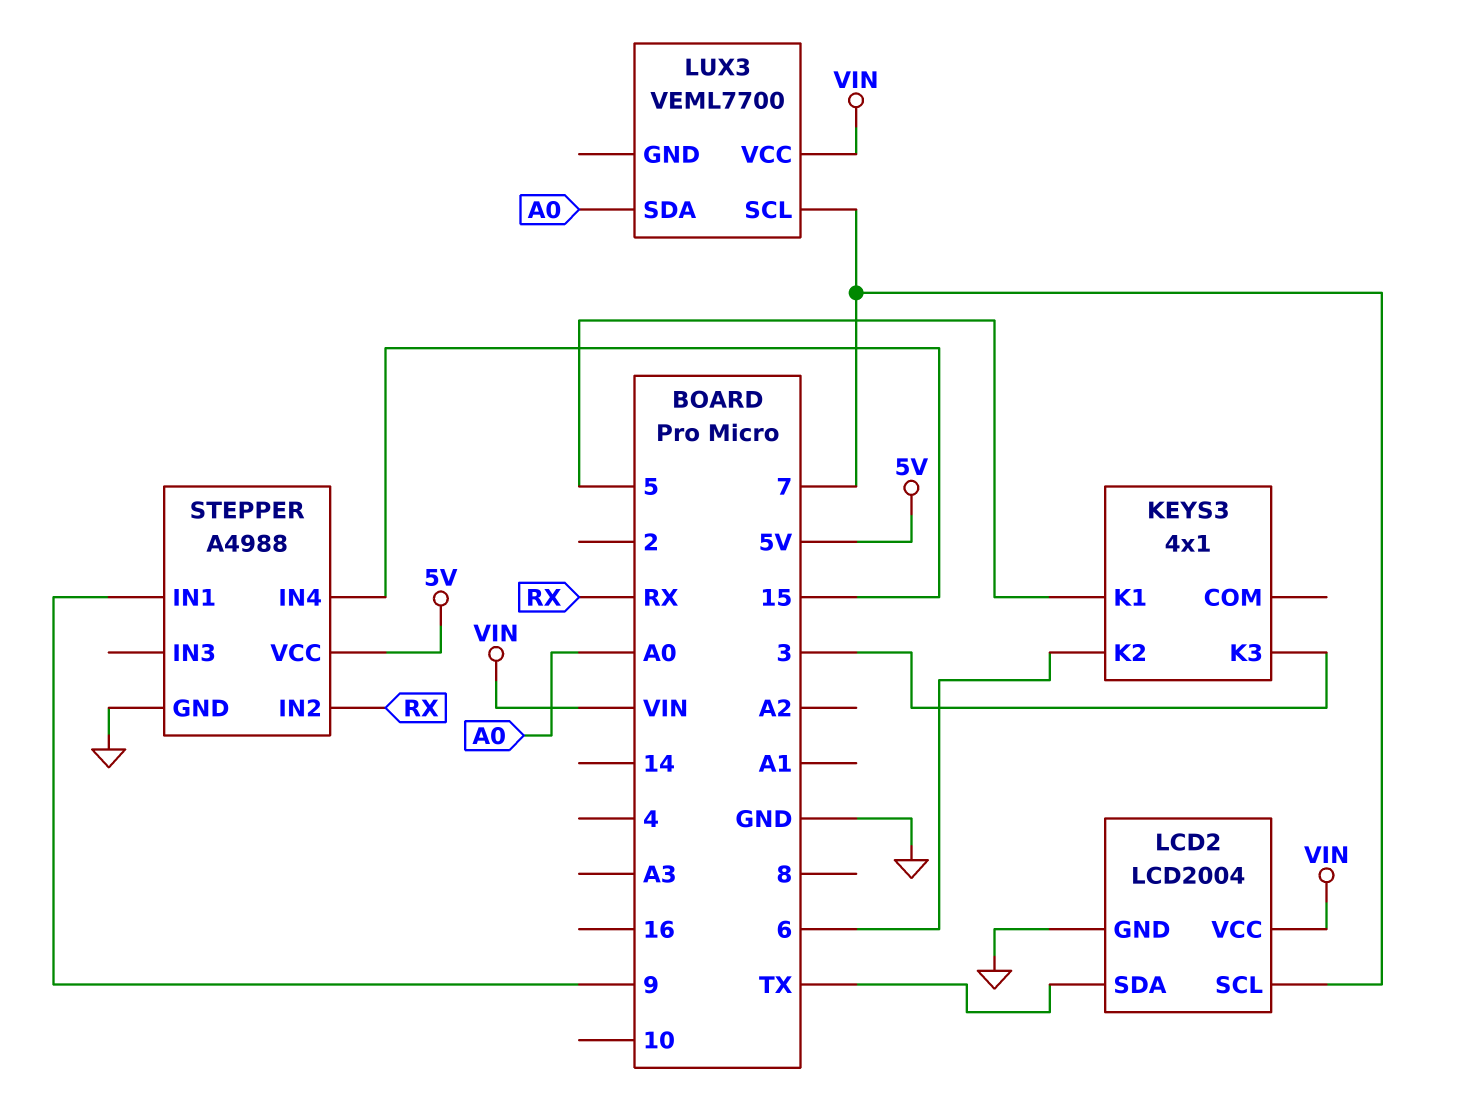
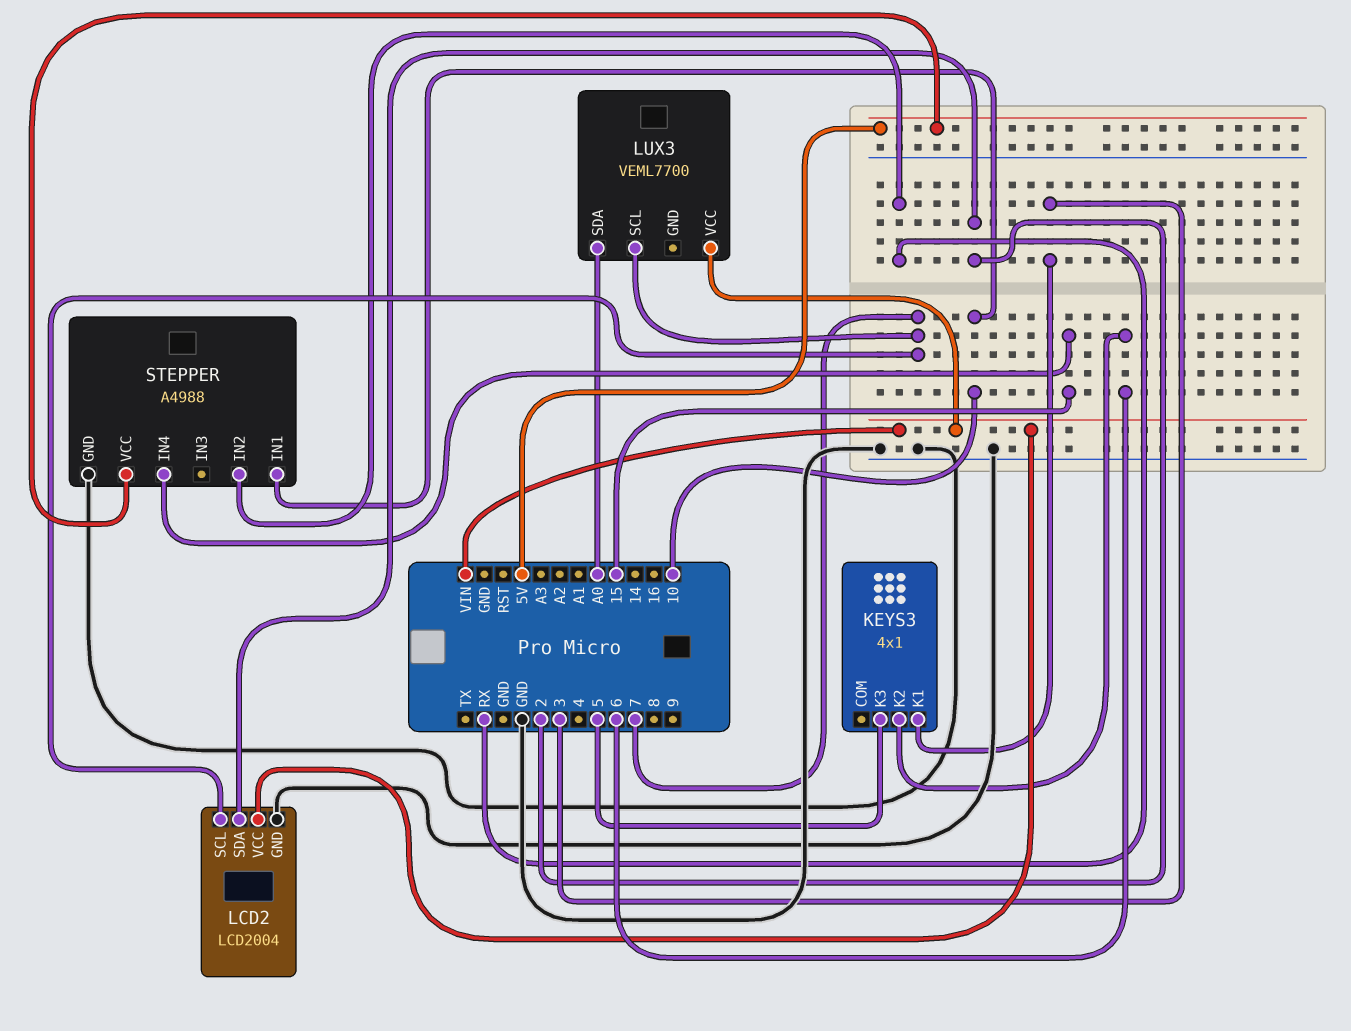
KEYS3 pin K1: 5 -> 3
KEYS3 pin K3: 3 -> 5
LCD2 pin SDA: TX -> 2
STEPPER pin IN1: 9 -> 10

